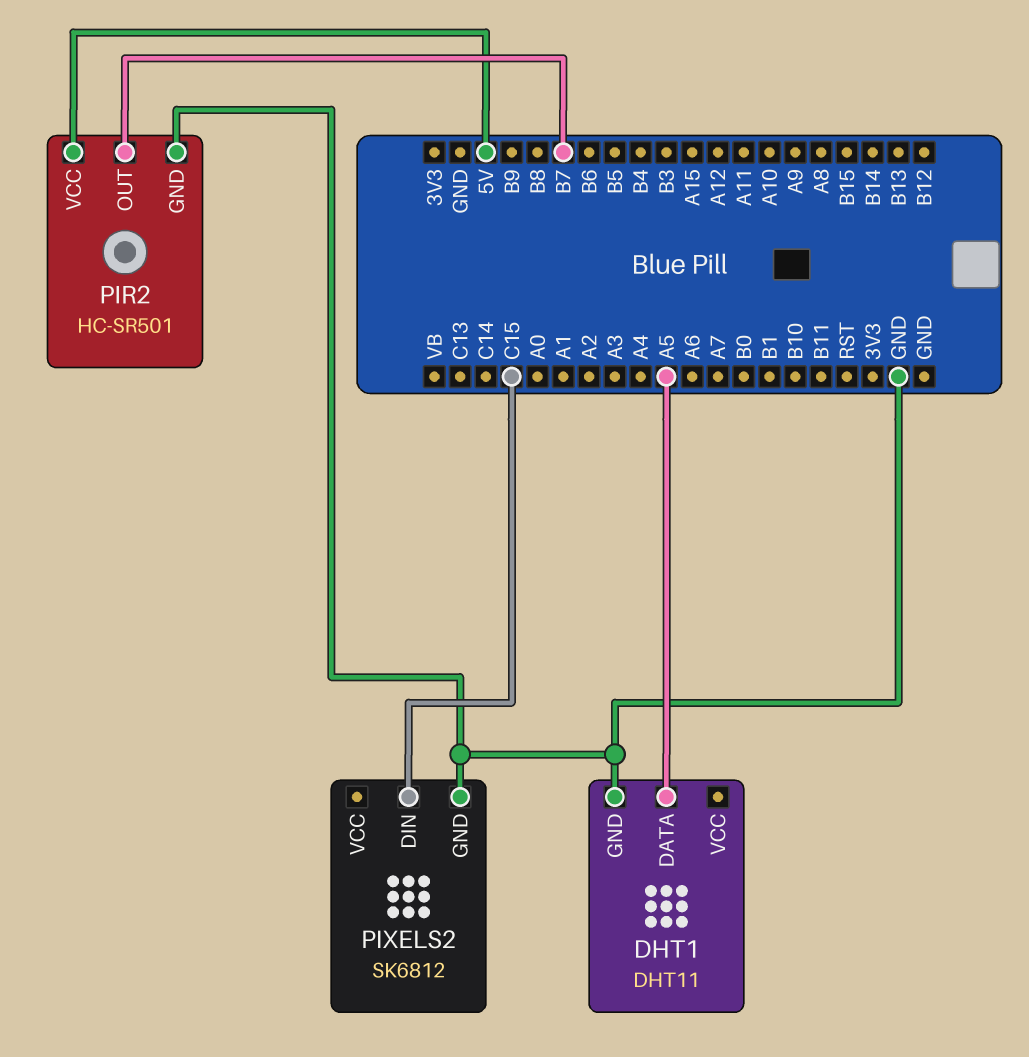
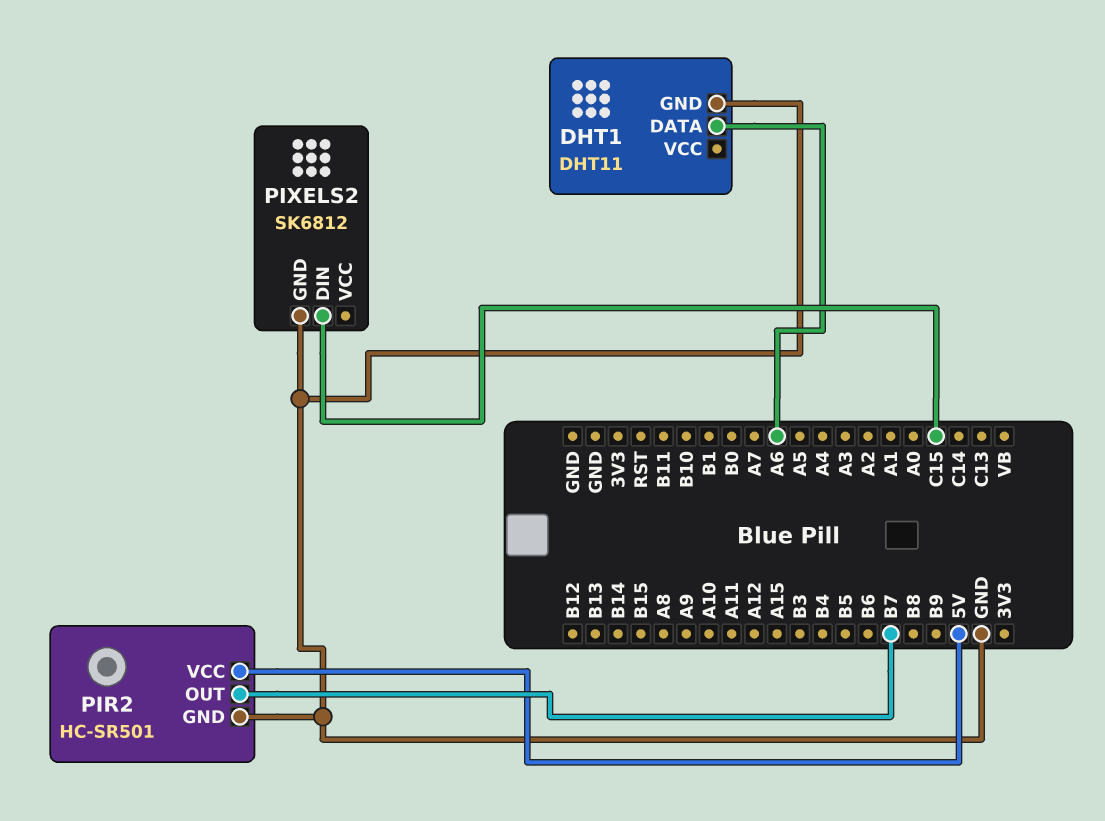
DHT1 pin DATA: A5 -> A6

